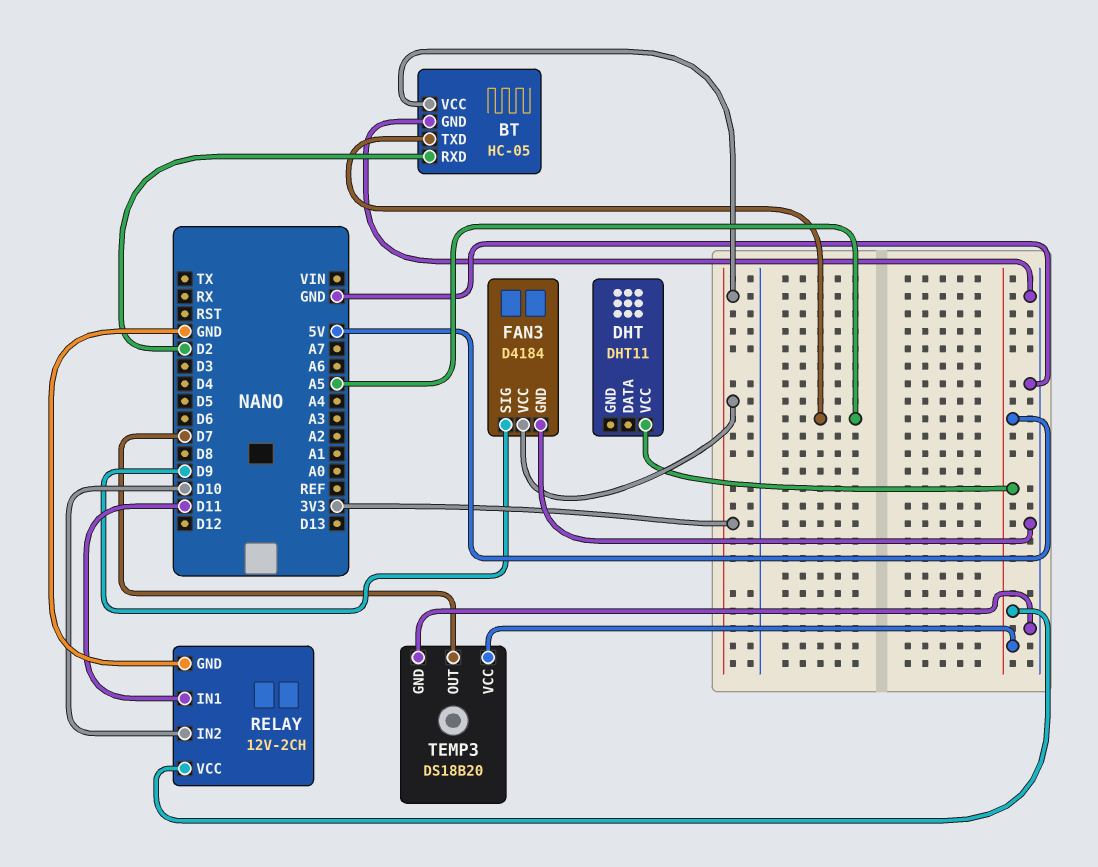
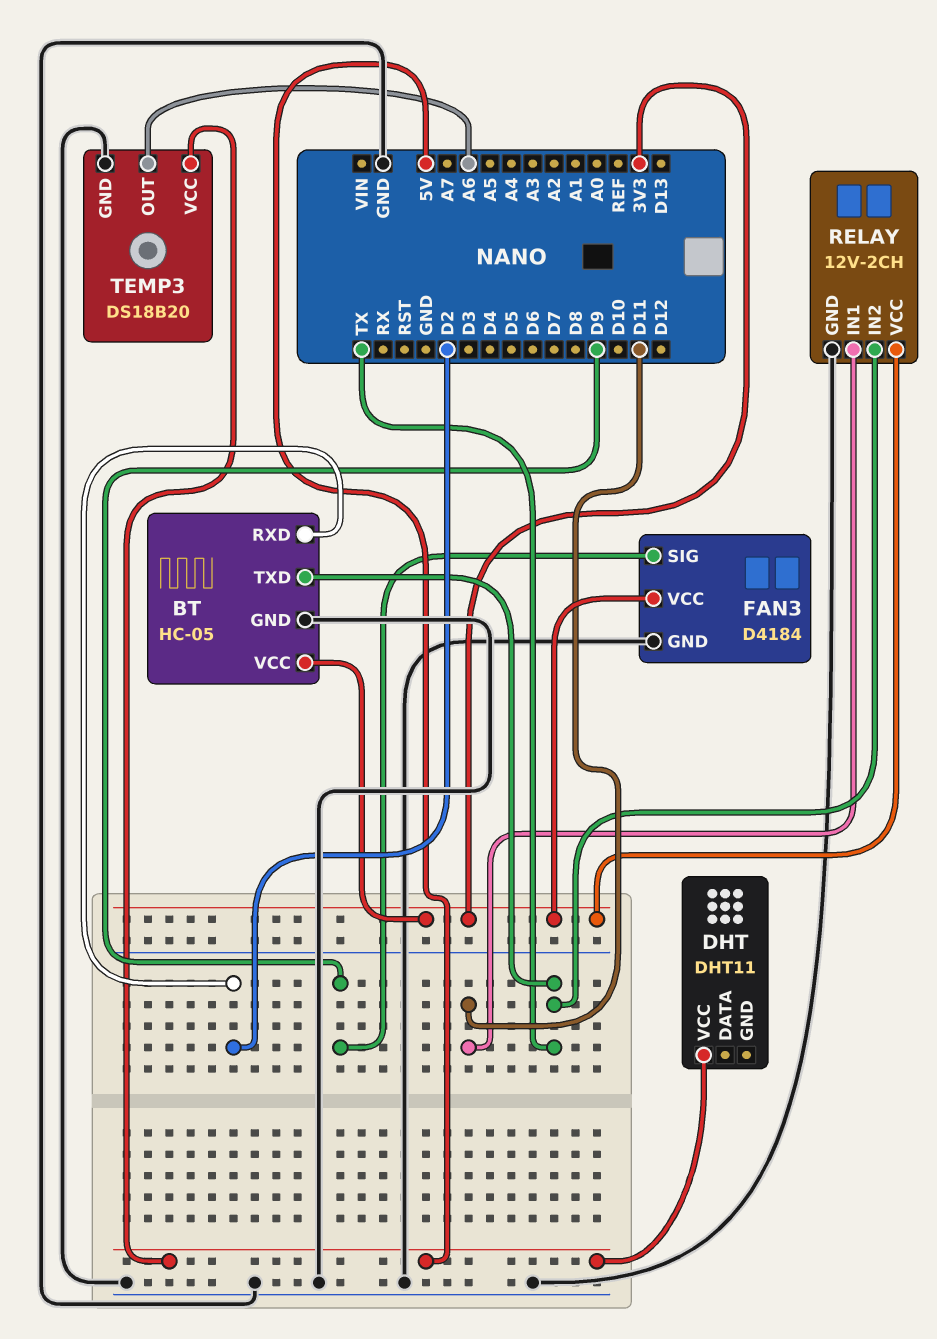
BT pin TXD: A5 -> TX
RELAY pin IN2: D10 -> TX
RELAY pin VCC: 5V -> 3V3
TEMP3 pin OUT: D7 -> A6

